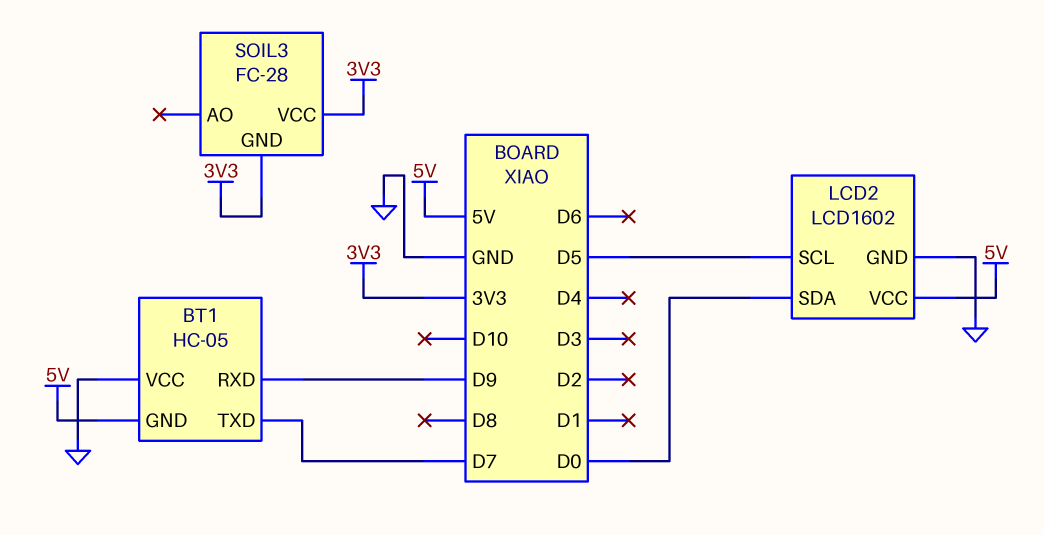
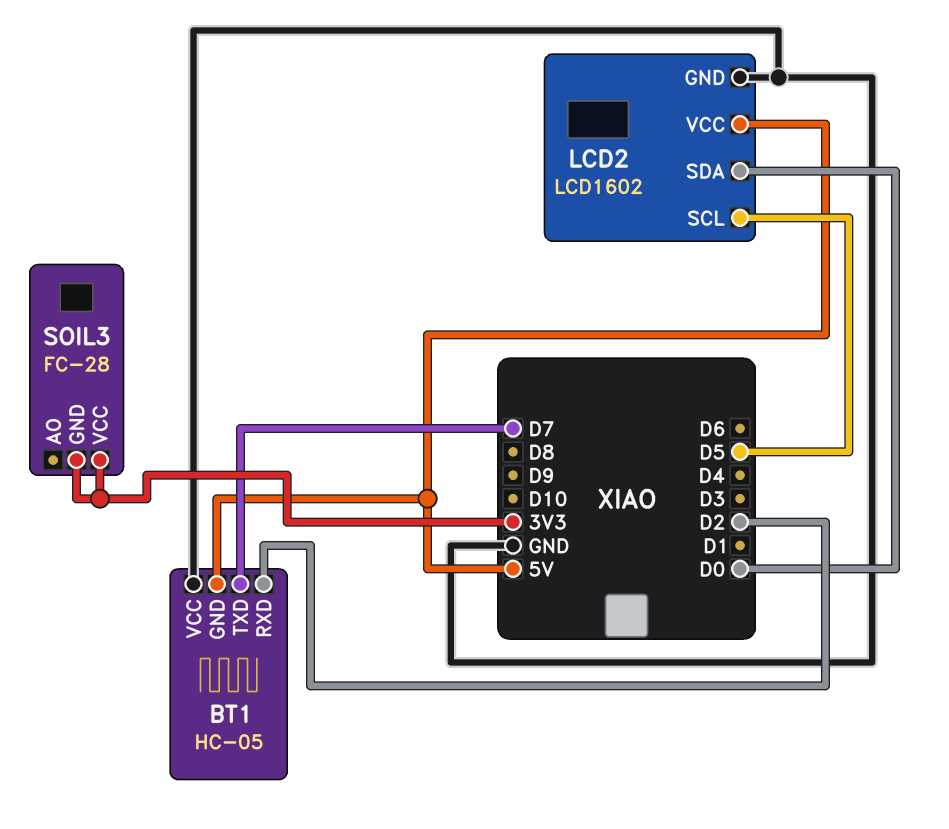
BT1 pin RXD: D9 -> D2

